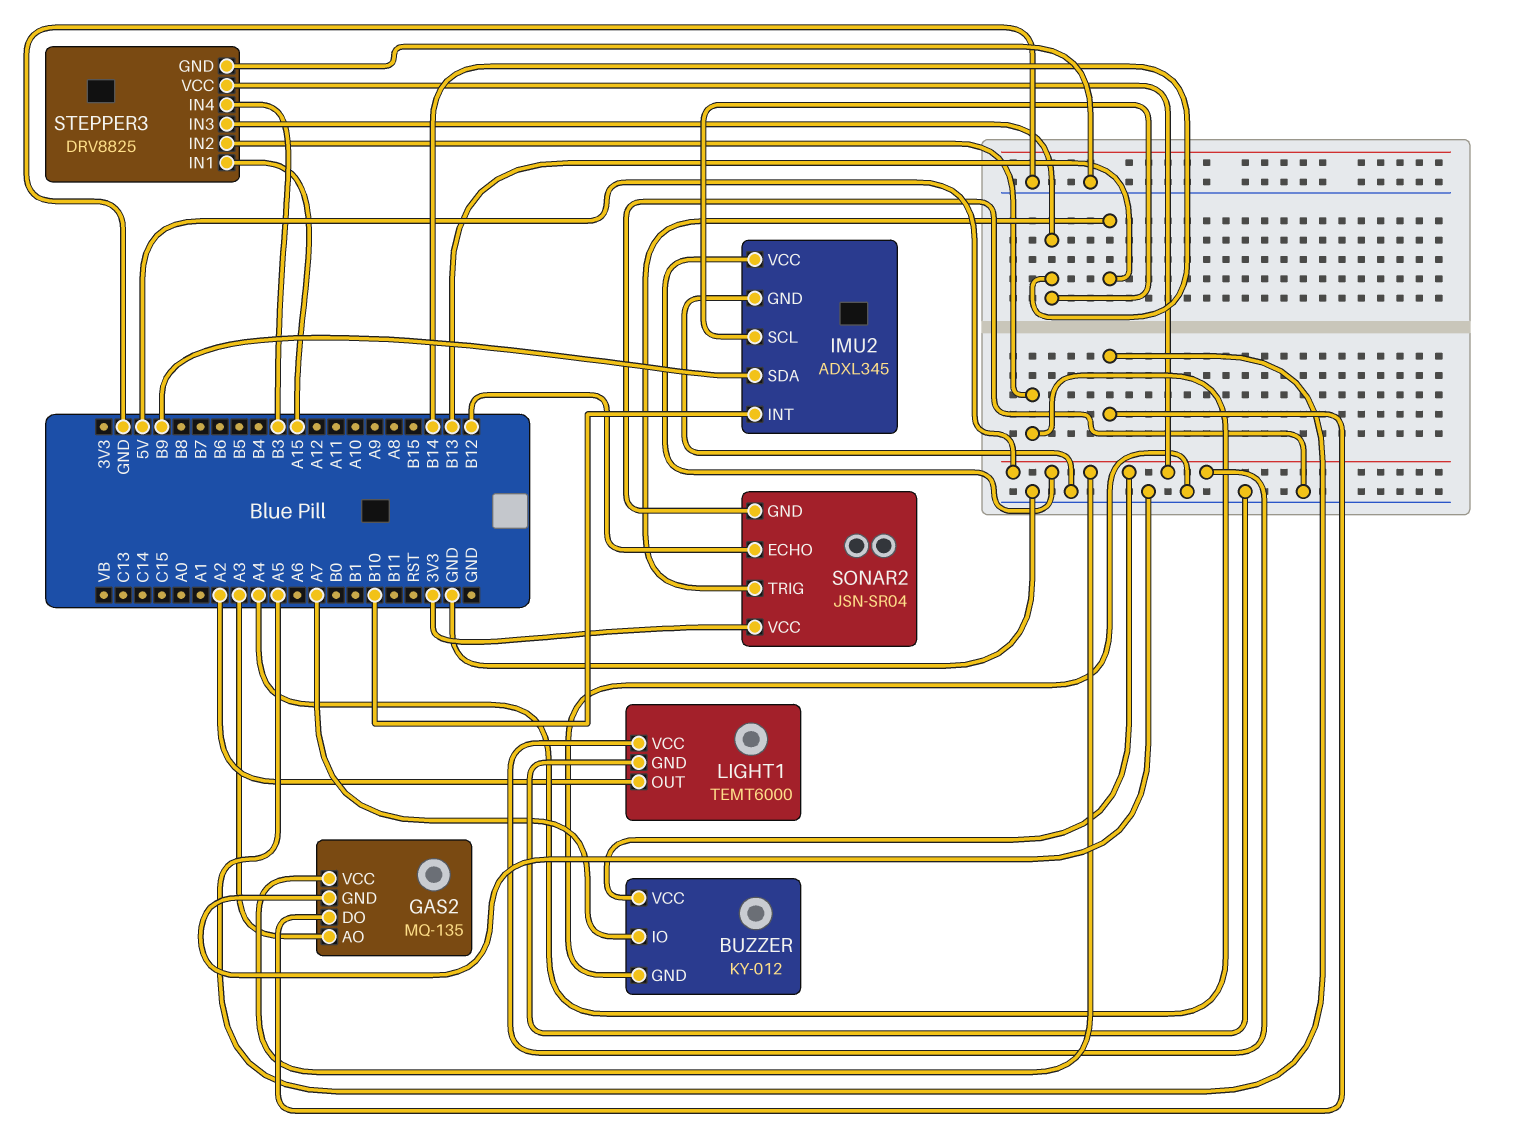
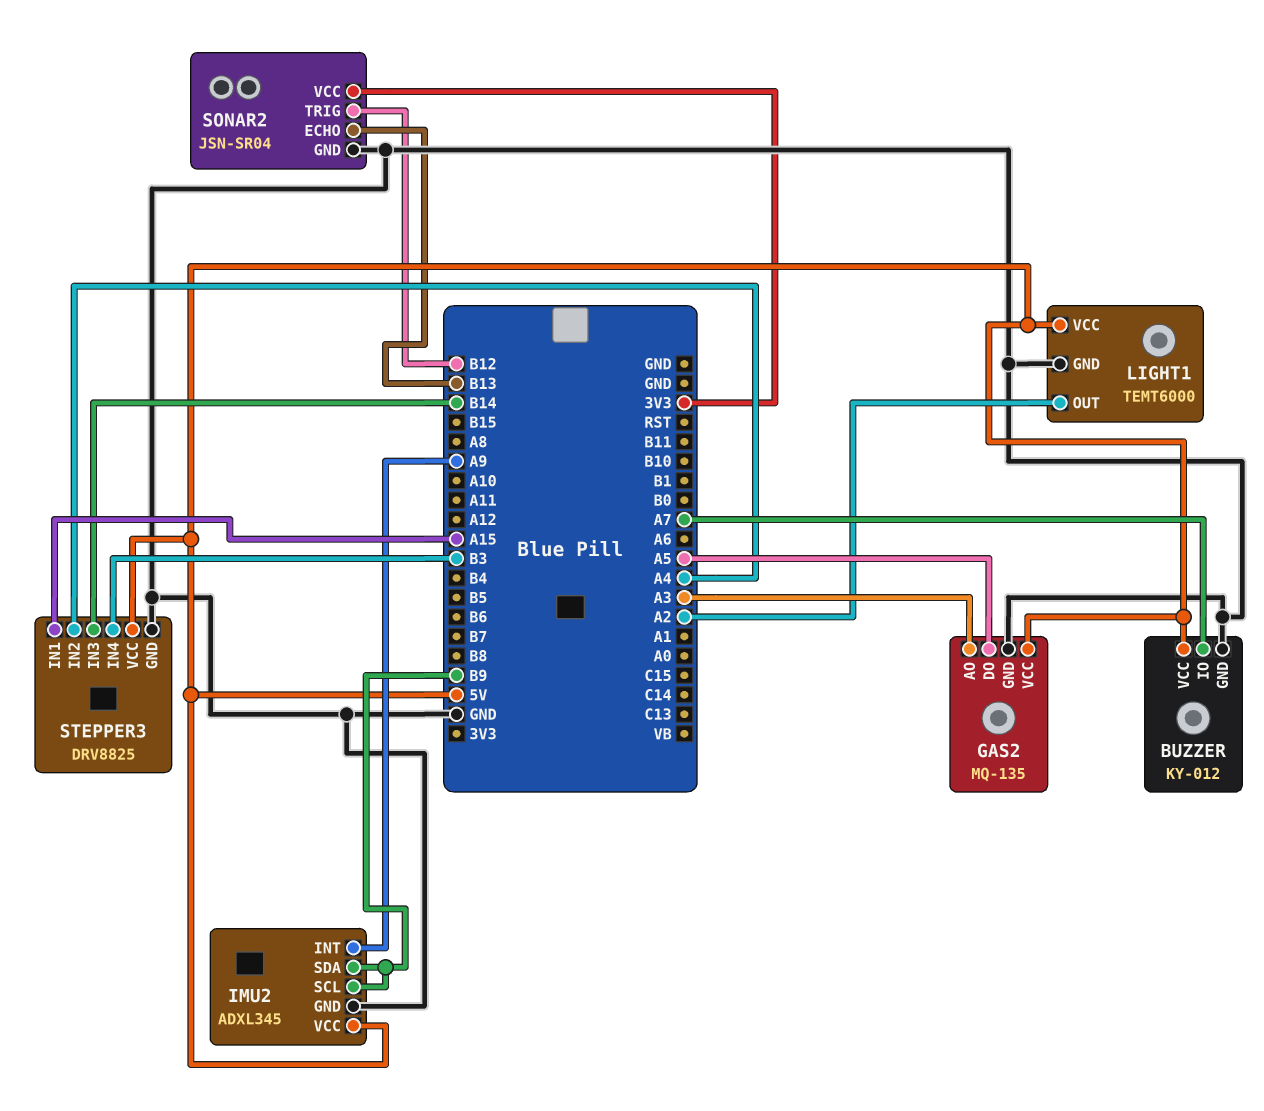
IMU2 pin INT: B10 -> A9
IMU2 pin SCL: B14 -> B9
SONAR2 pin ECHO: B12 -> B13
SONAR2 pin TRIG: B13 -> B12

